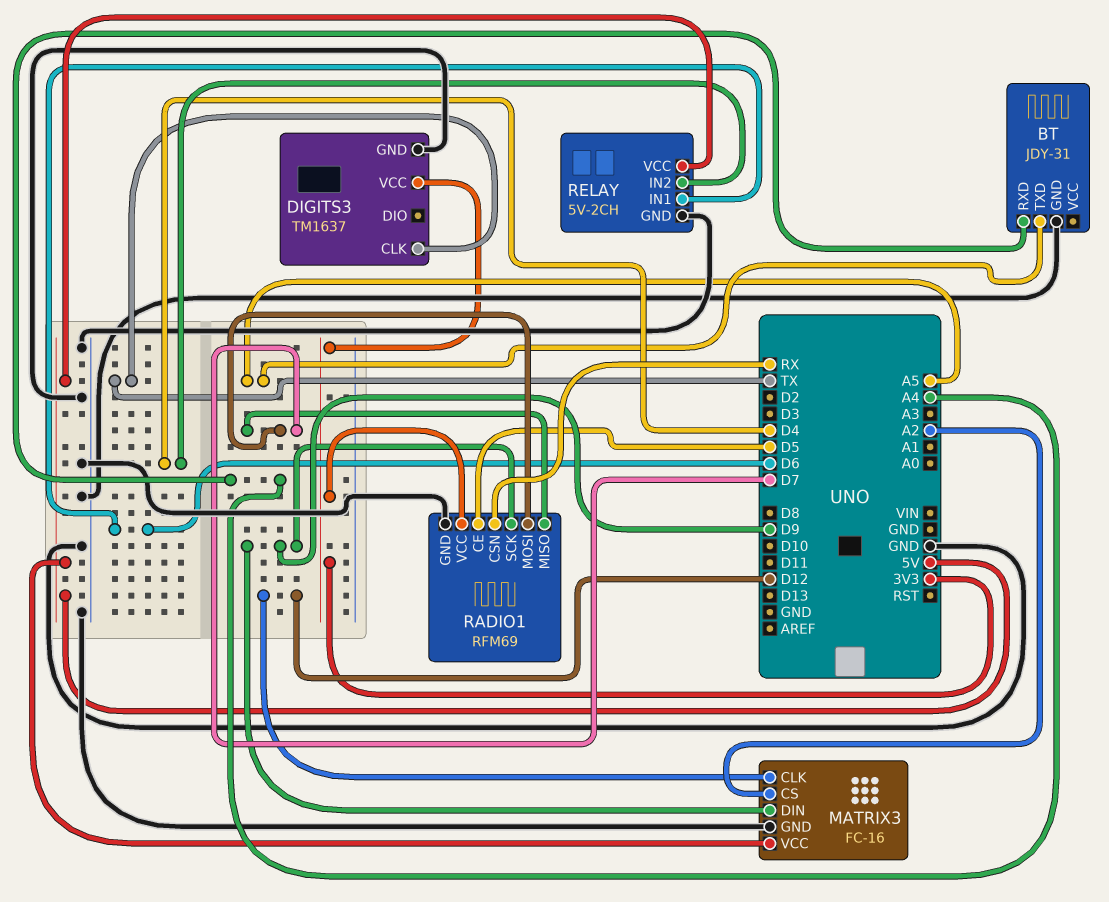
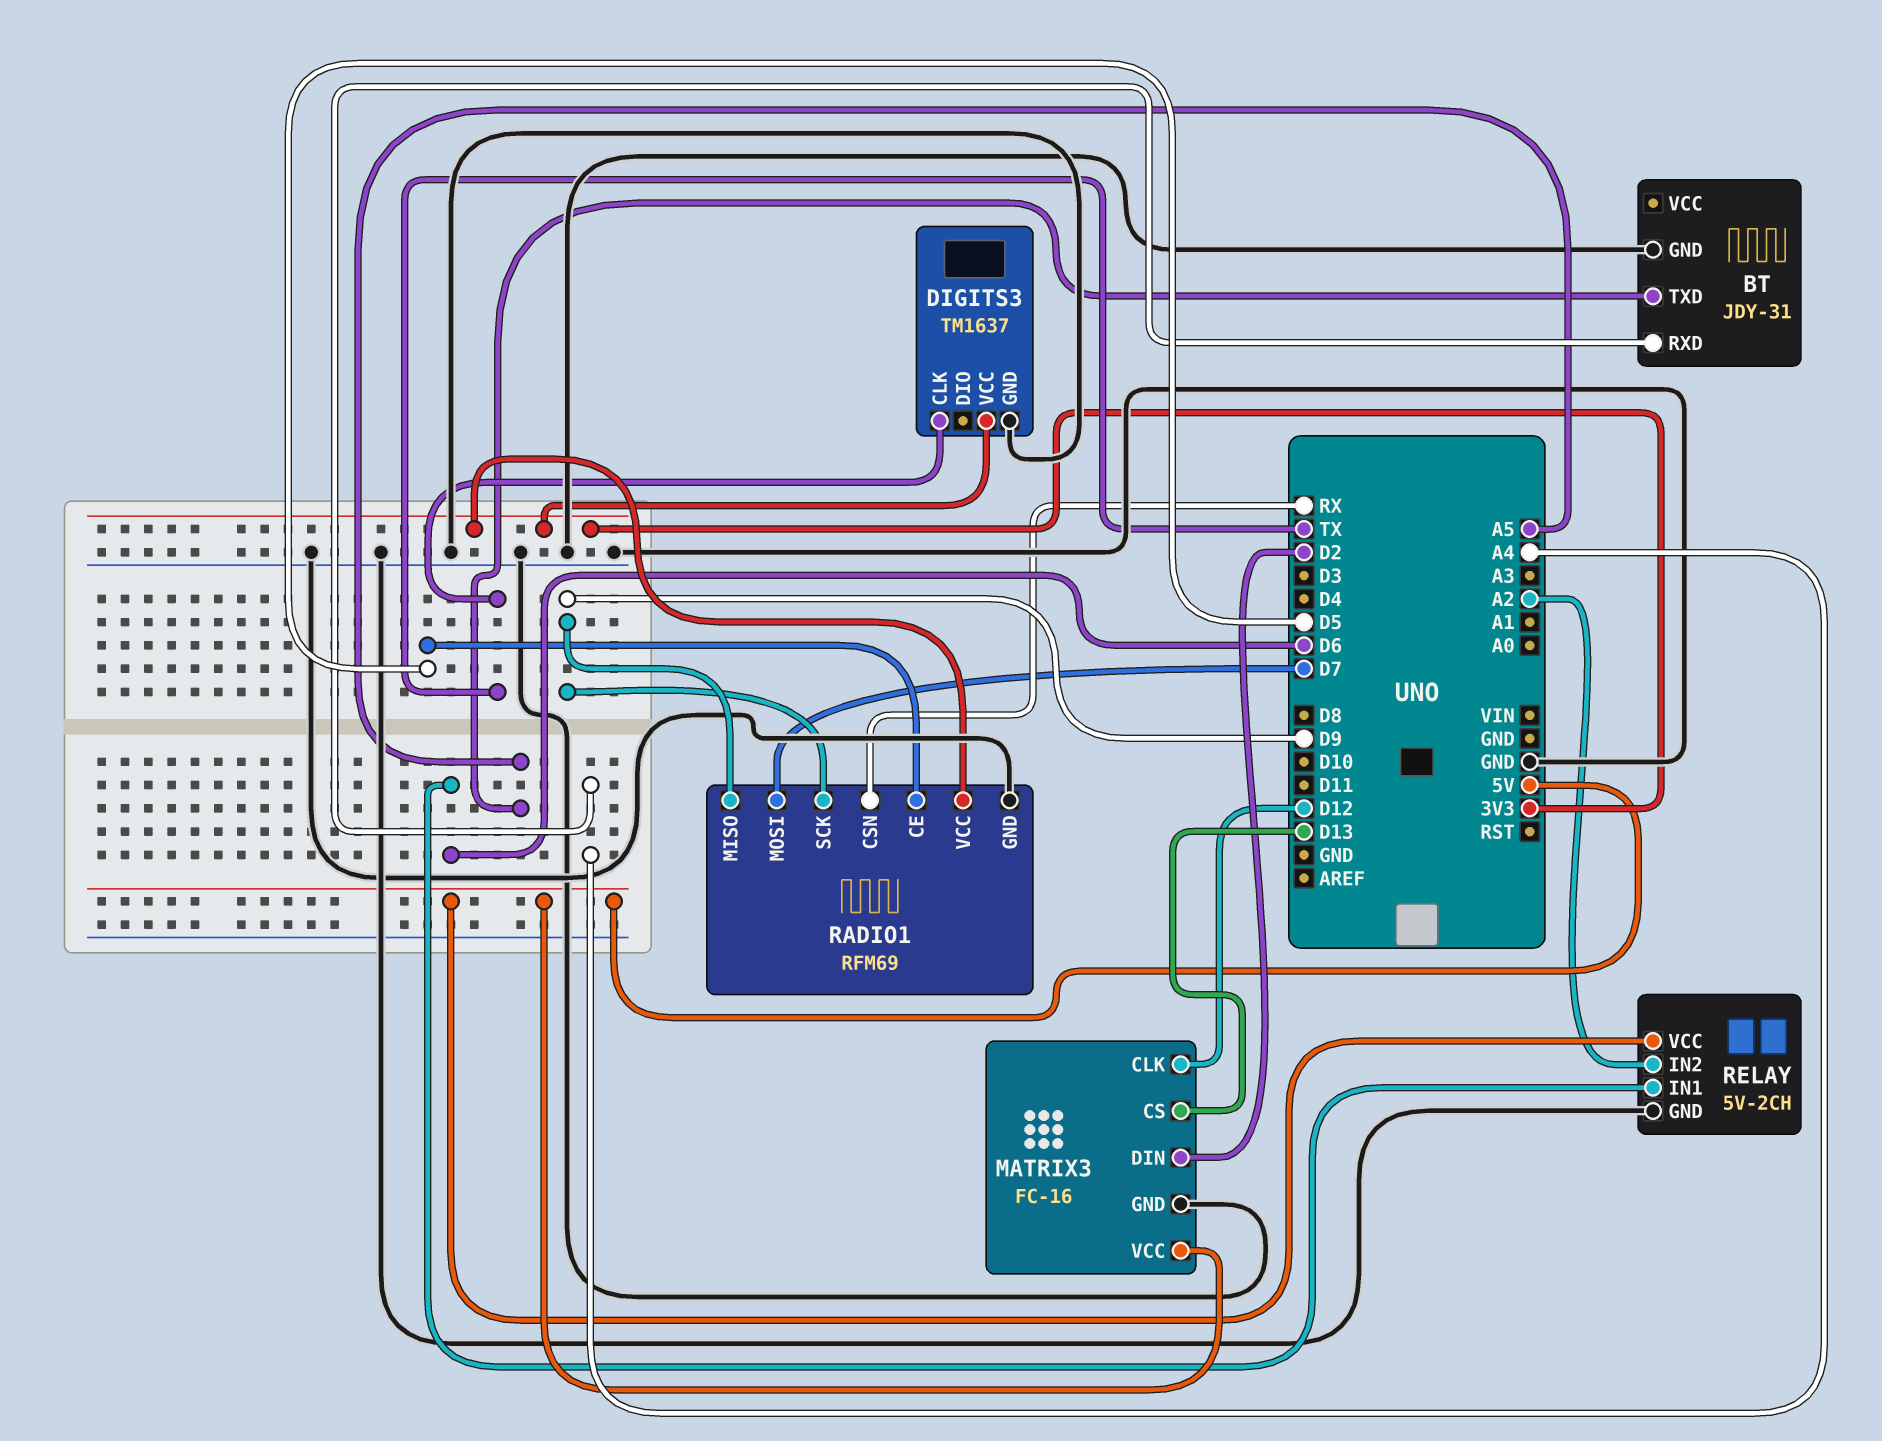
MATRIX3 pin CS: A2 -> D13
MATRIX3 pin DIN: D9 -> D2
RADIO1 pin MISO: D7 -> D9
RELAY pin IN2: D4 -> A2

